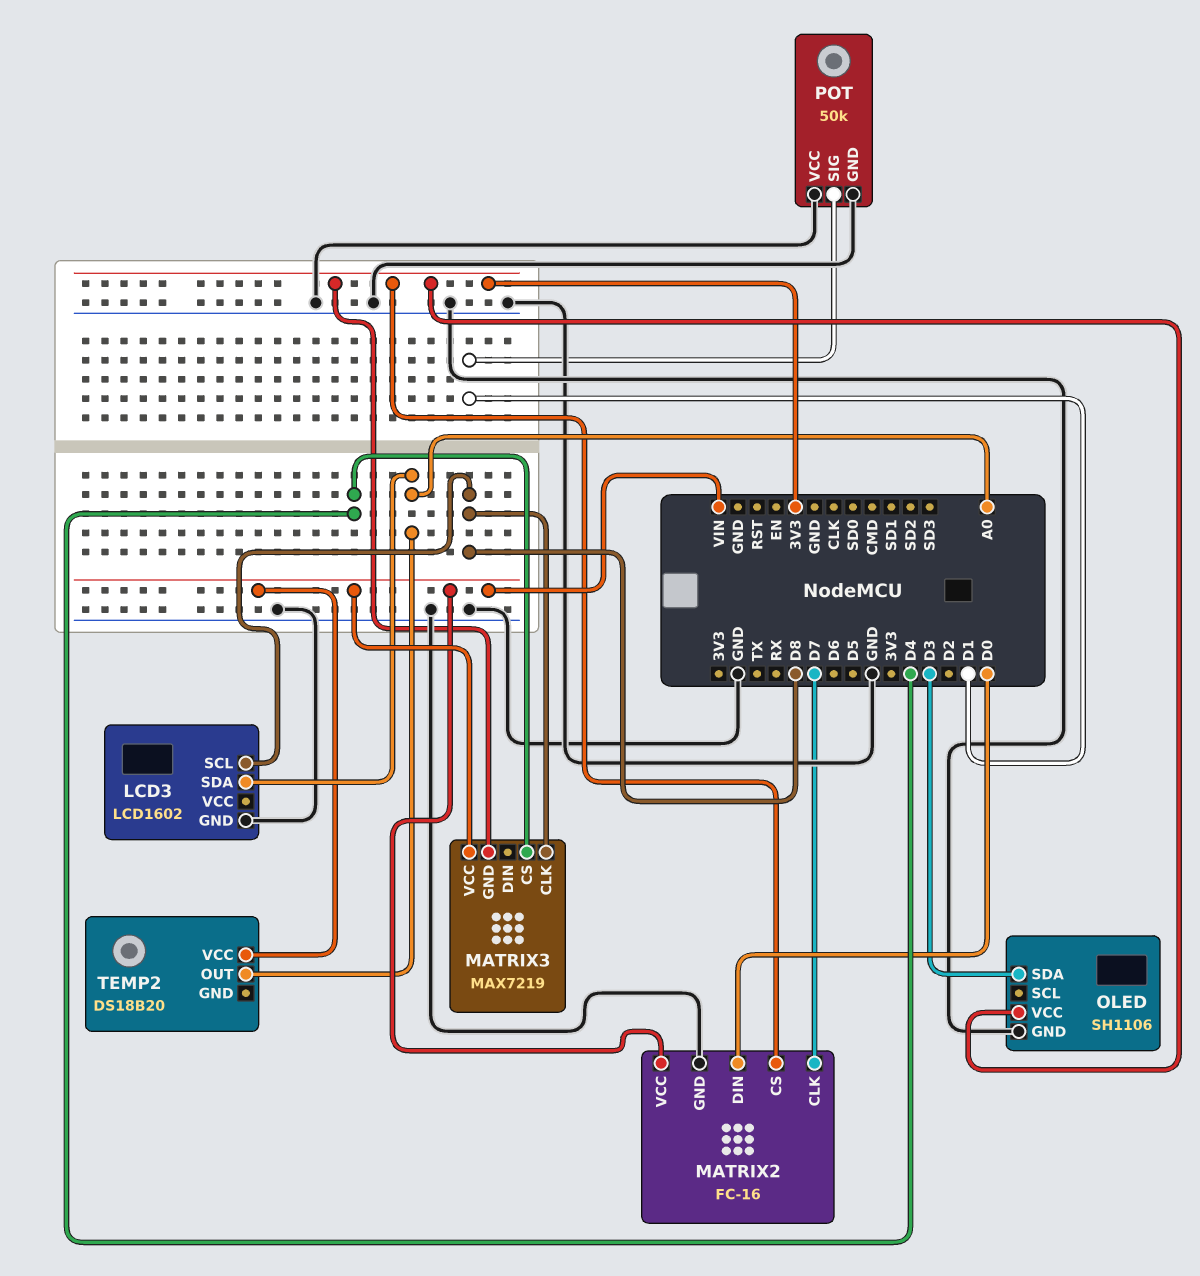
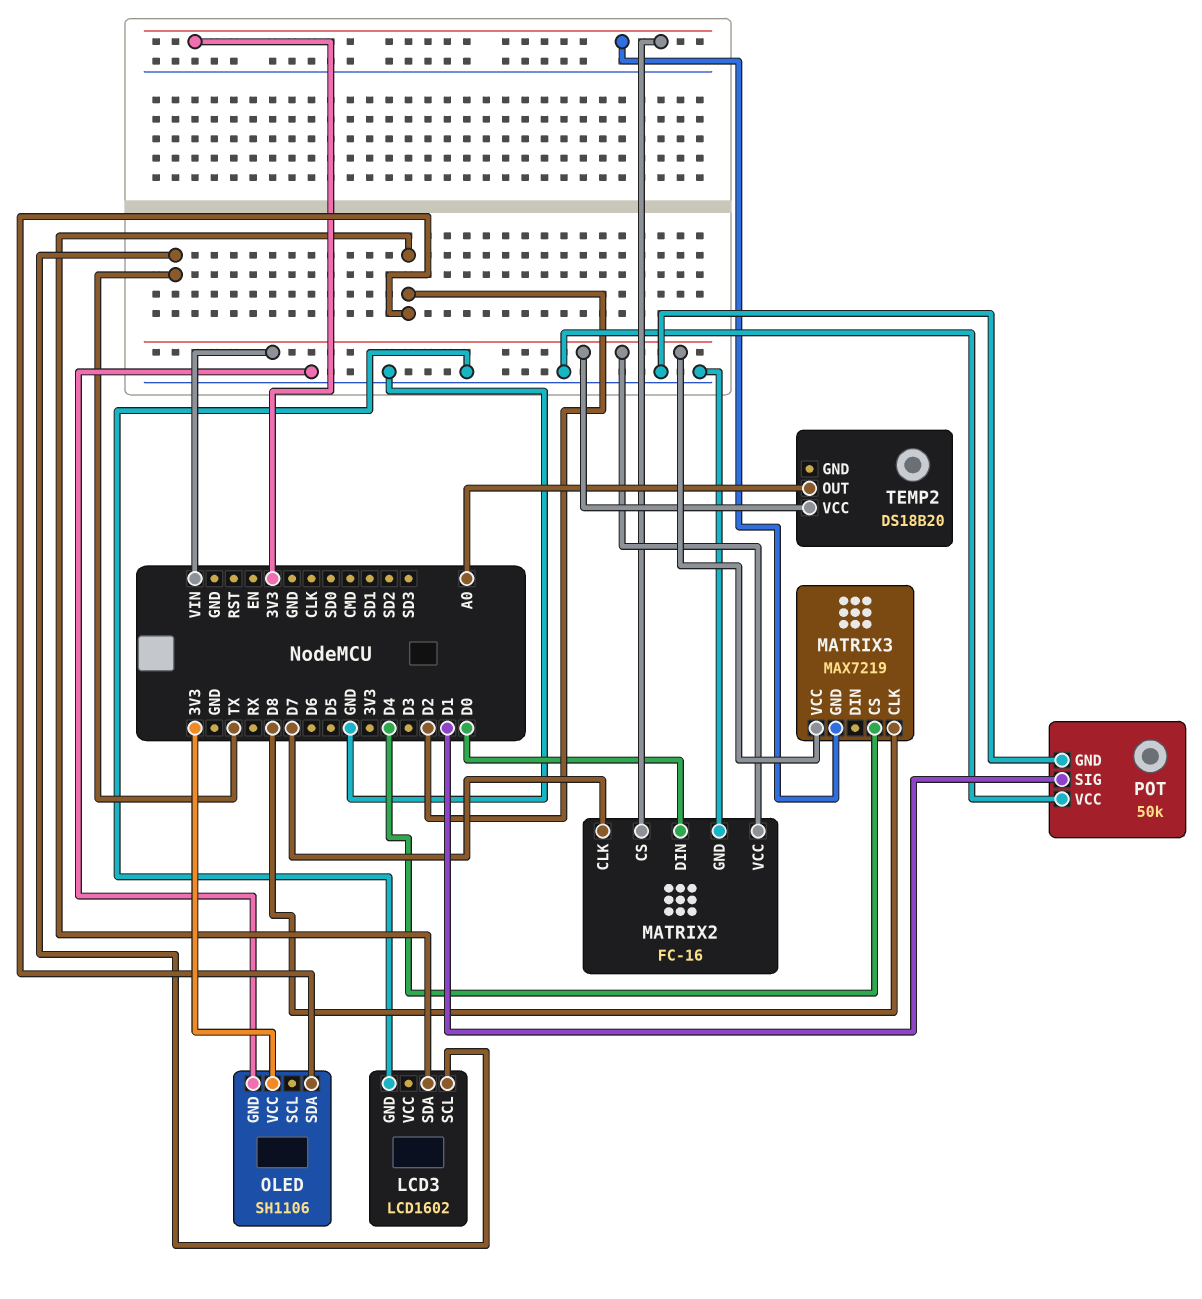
LCD3 pin SCL: D8 -> TX
LCD3 pin SDA: A0 -> D2
OLED pin SDA: D3 -> D2

